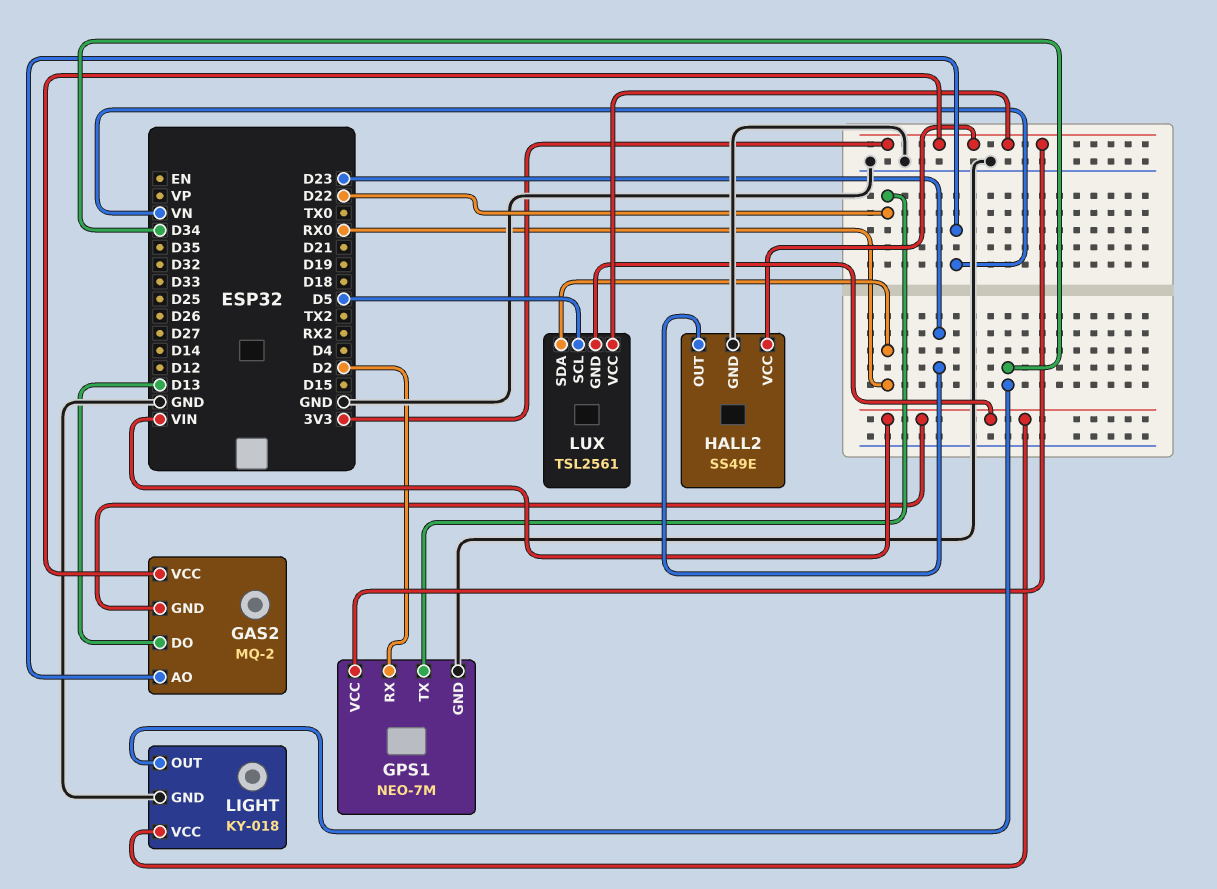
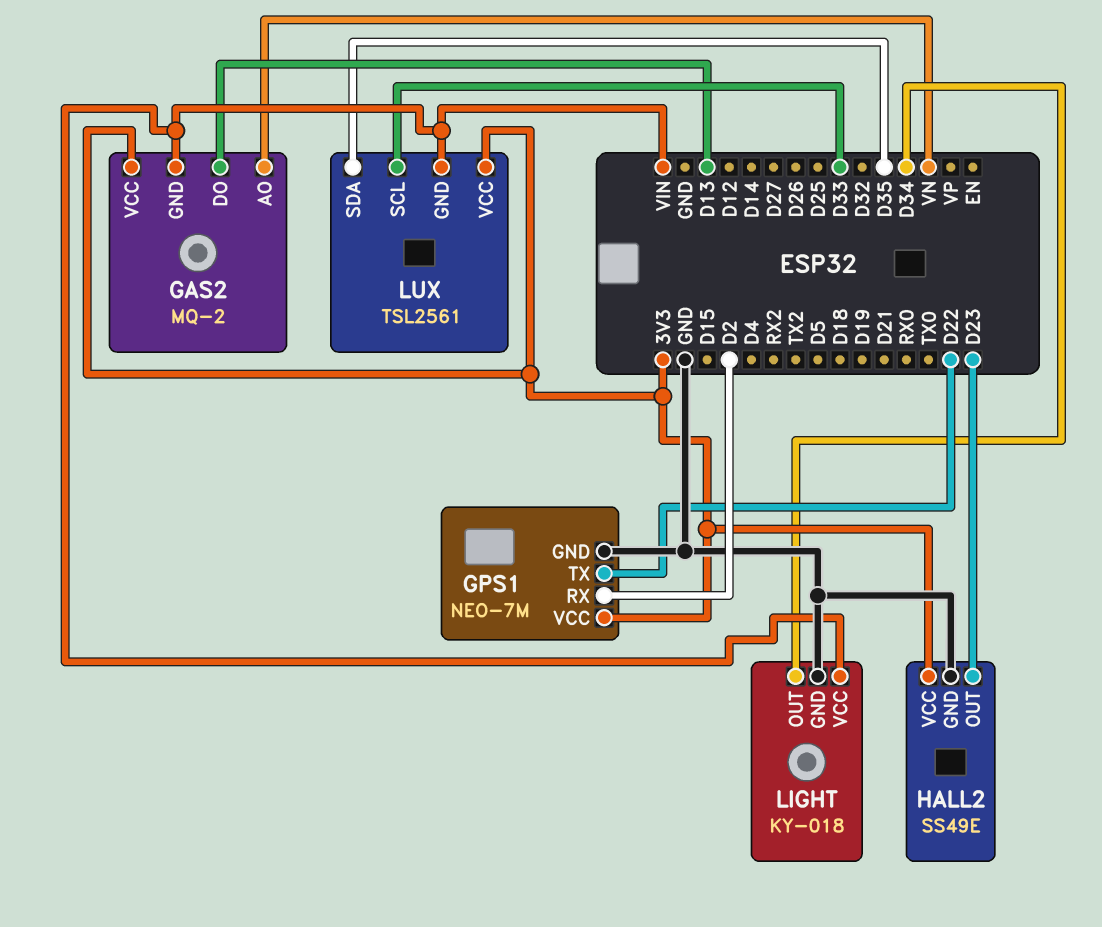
LUX pin SCL: D5 -> D33
LUX pin SDA: RX0 -> D35

